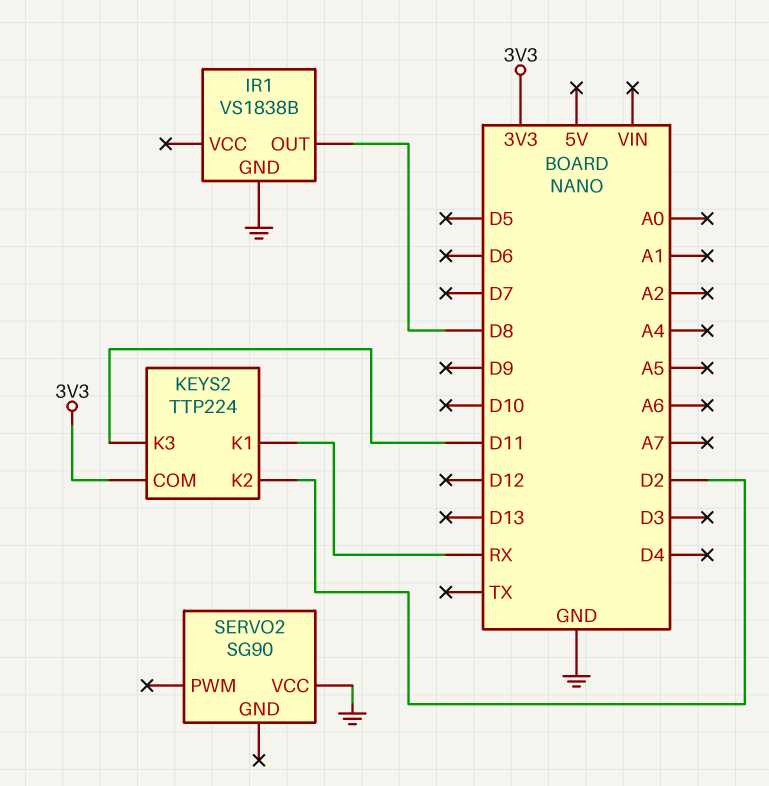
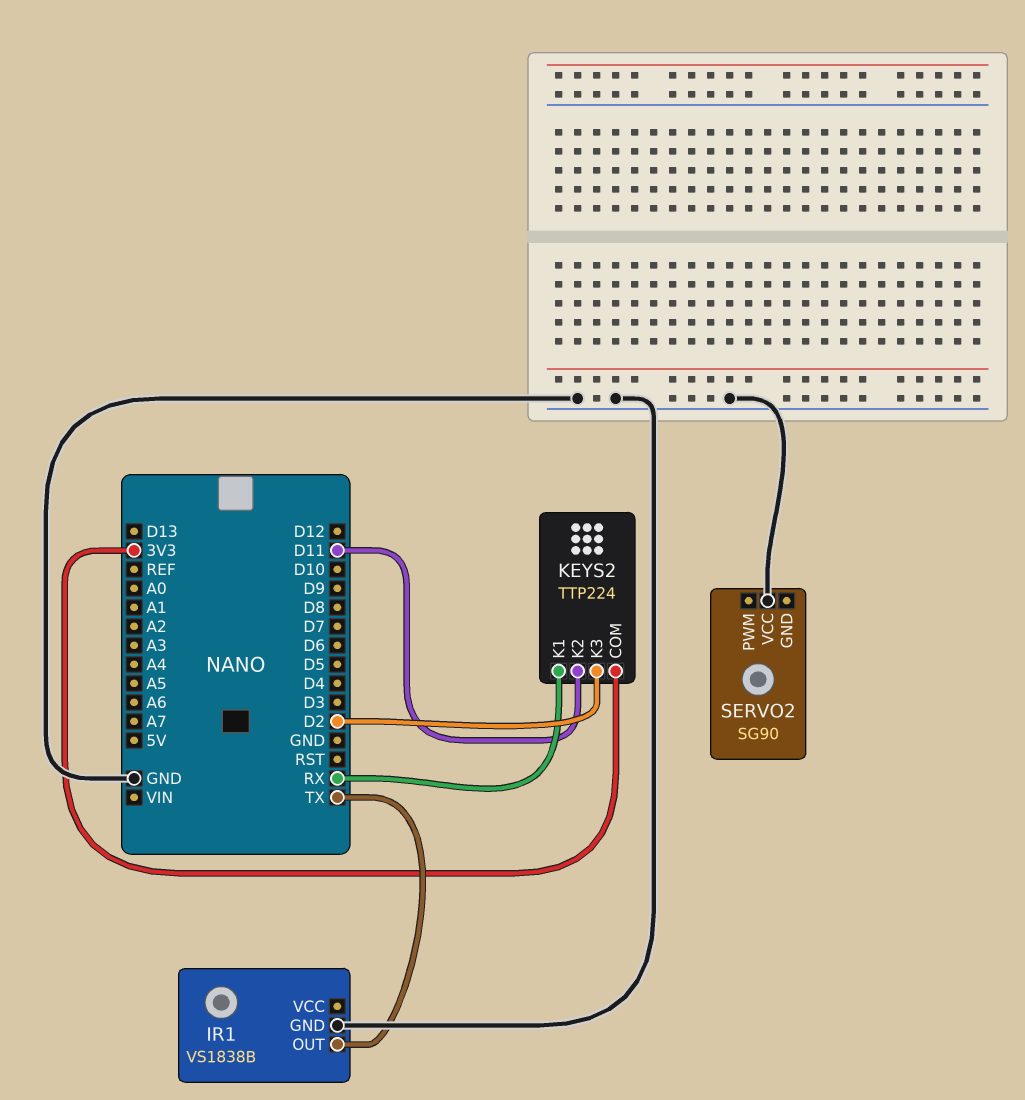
IR1 pin OUT: D8 -> TX
KEYS2 pin K2: D2 -> D11
KEYS2 pin K3: D11 -> D2

